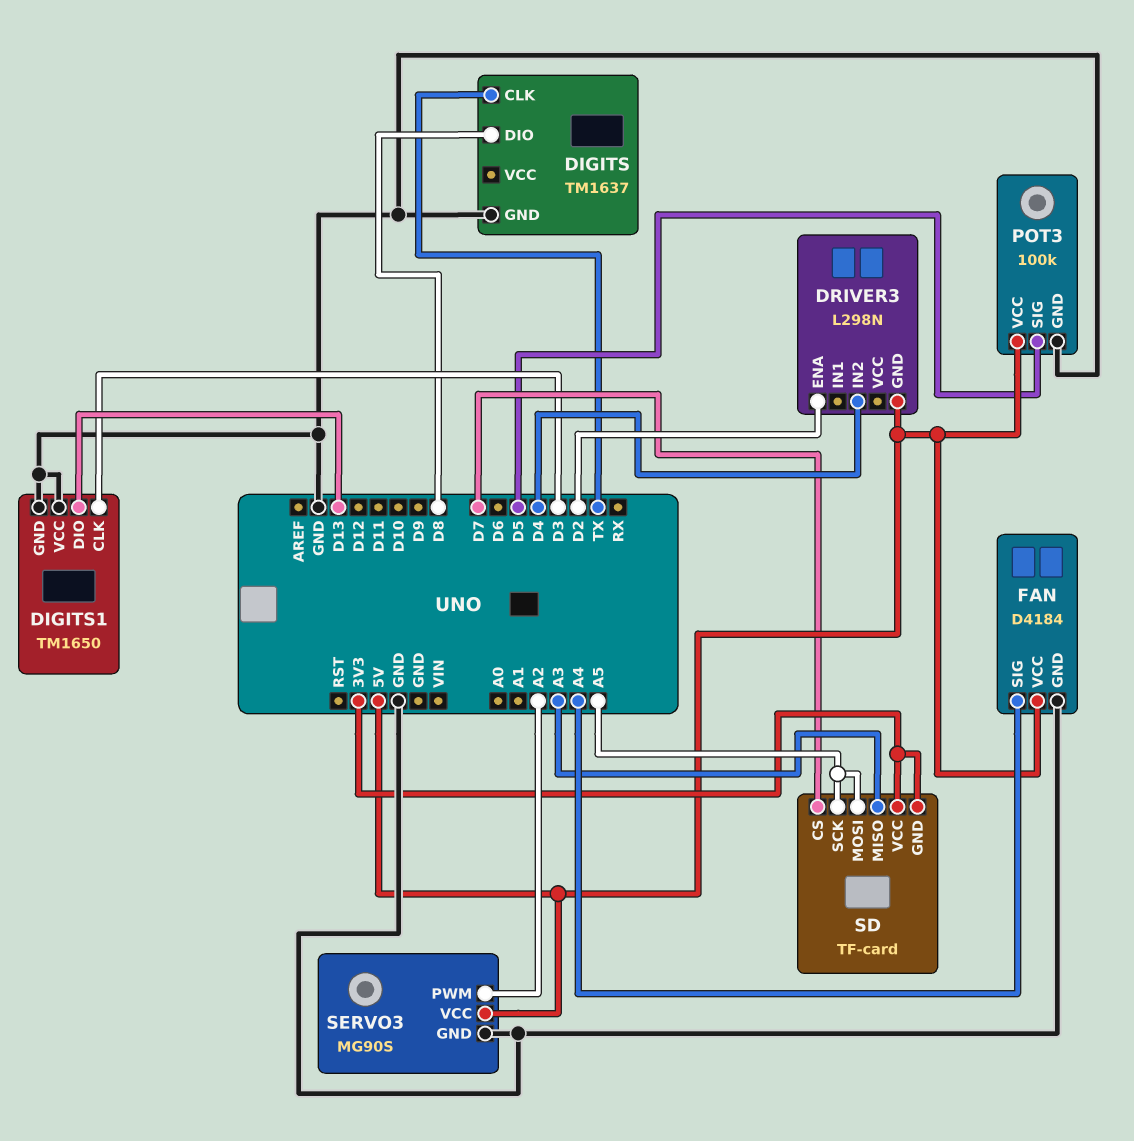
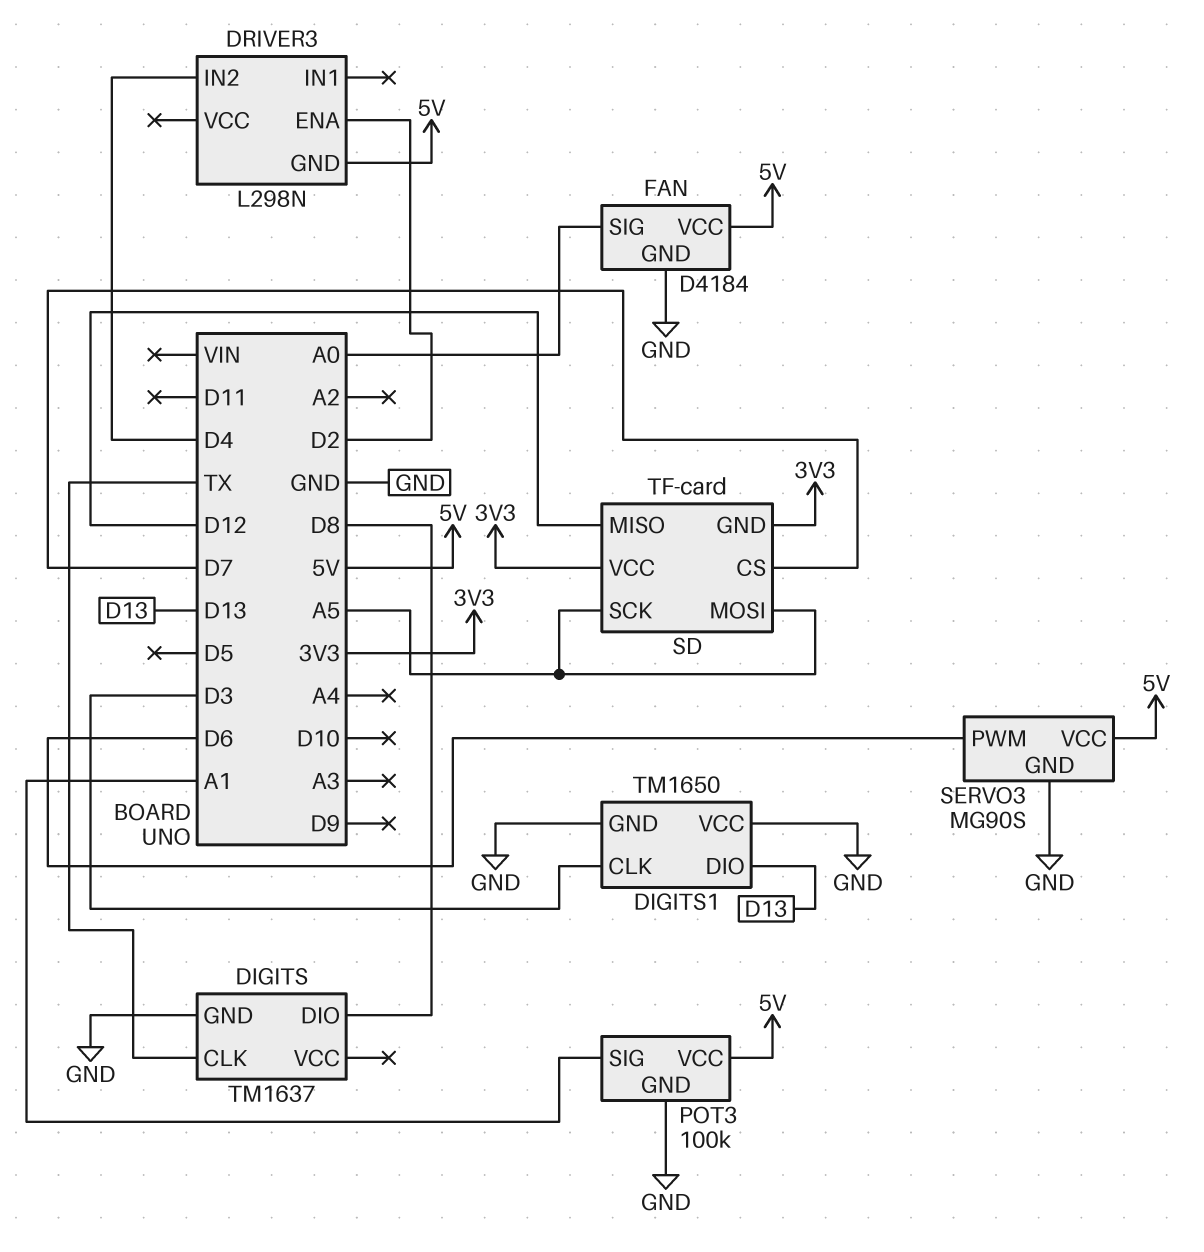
FAN pin SIG: A4 -> A0
POT3 pin SIG: D5 -> A1
SD pin MISO: A3 -> D12
SERVO3 pin PWM: A2 -> D6

